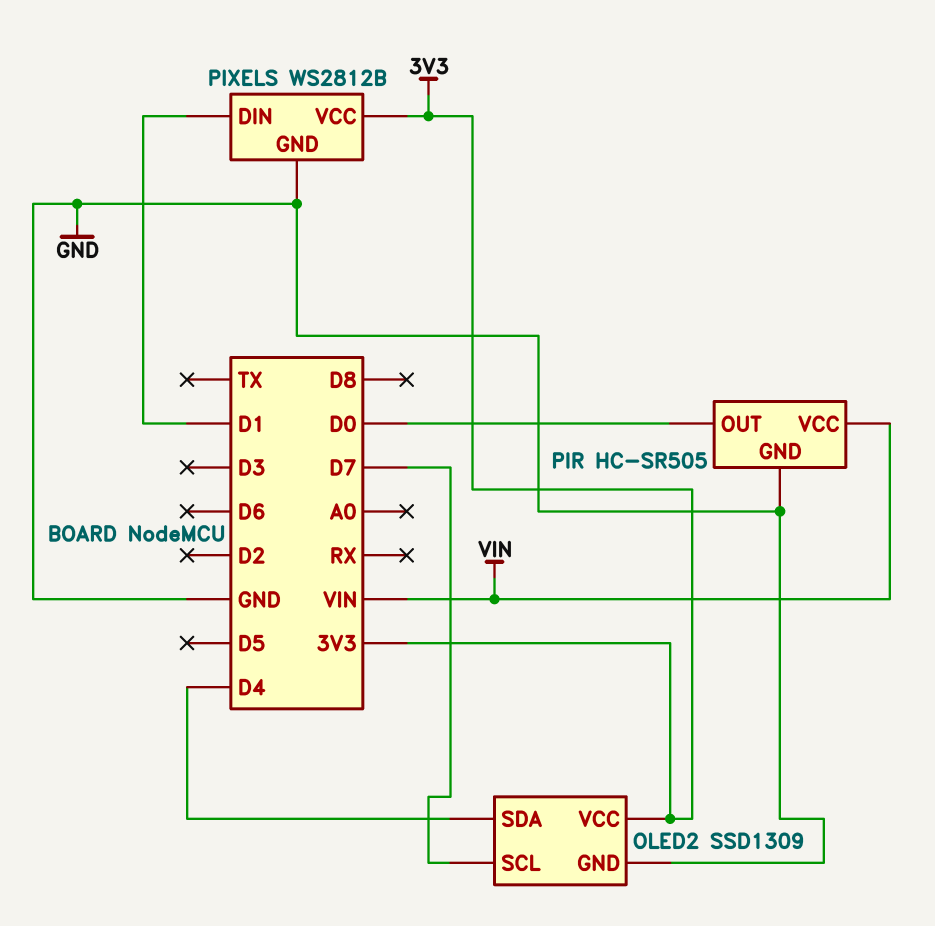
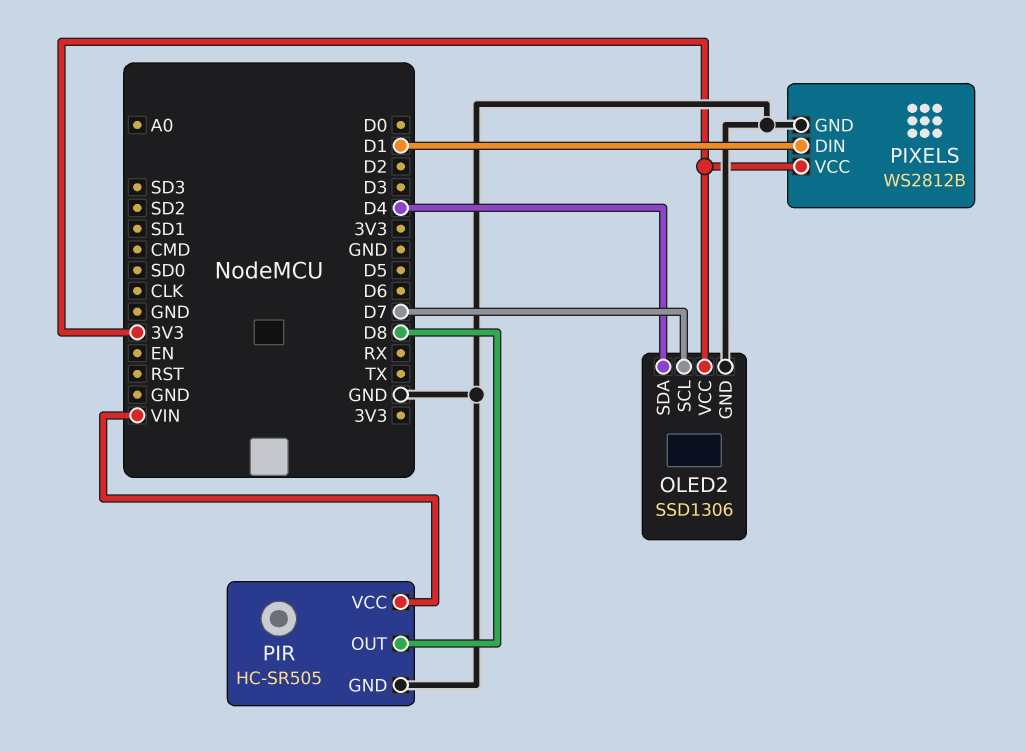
OLED2: SSD1309 -> SSD1306
PIR pin OUT: D0 -> D8

